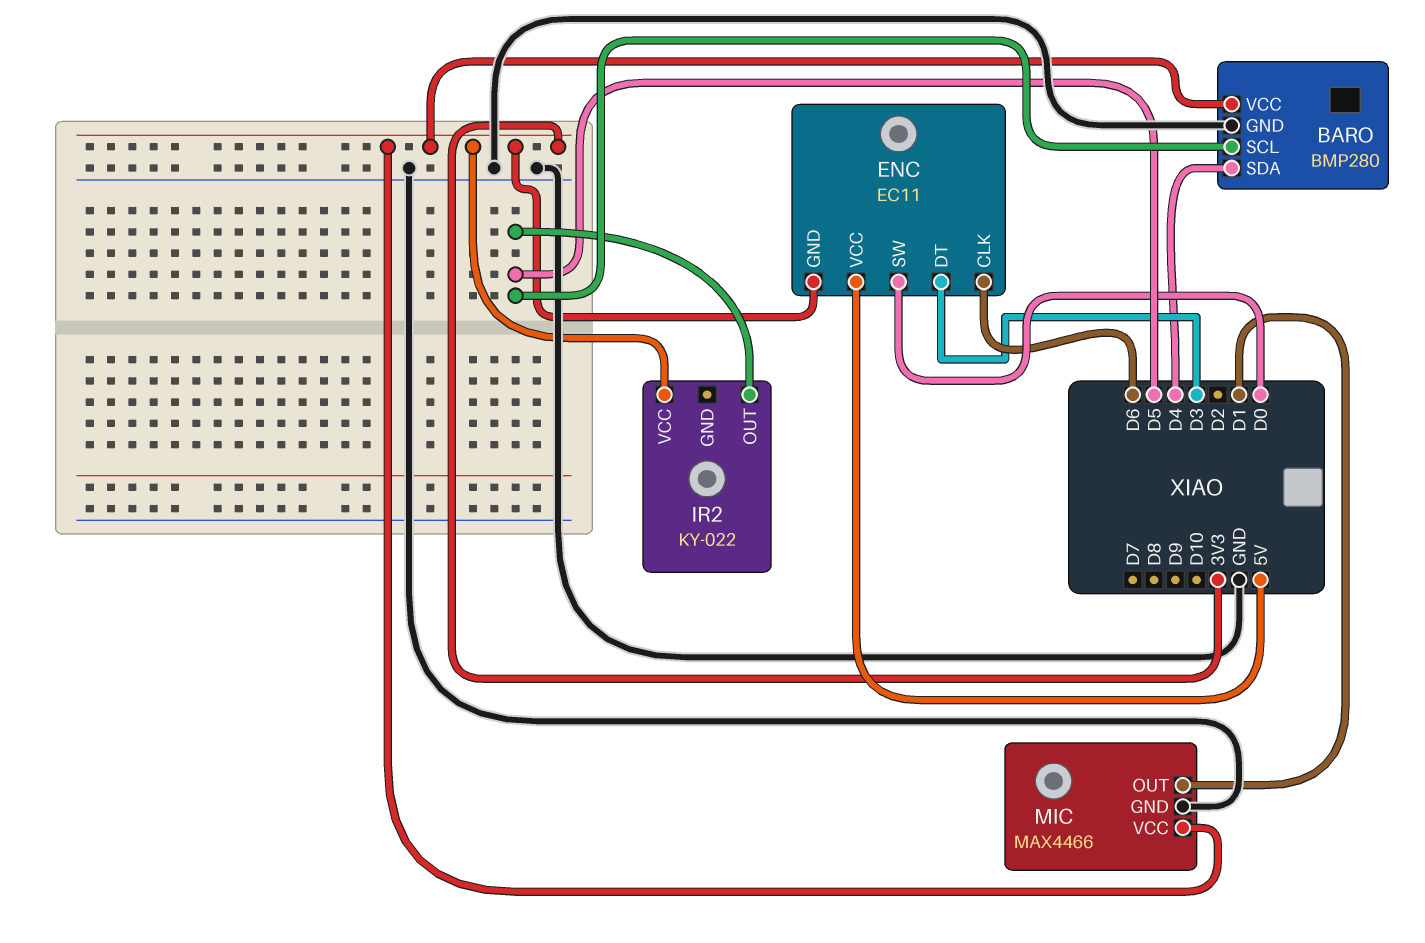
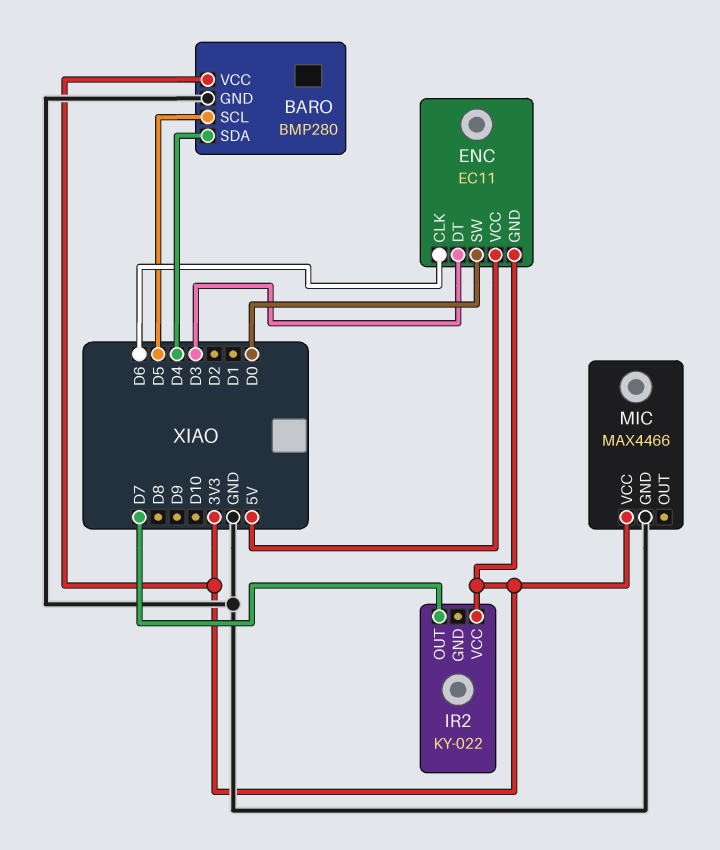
IR2 pin OUT: D5 -> D7
MIC pin OUT: D1 -> none

